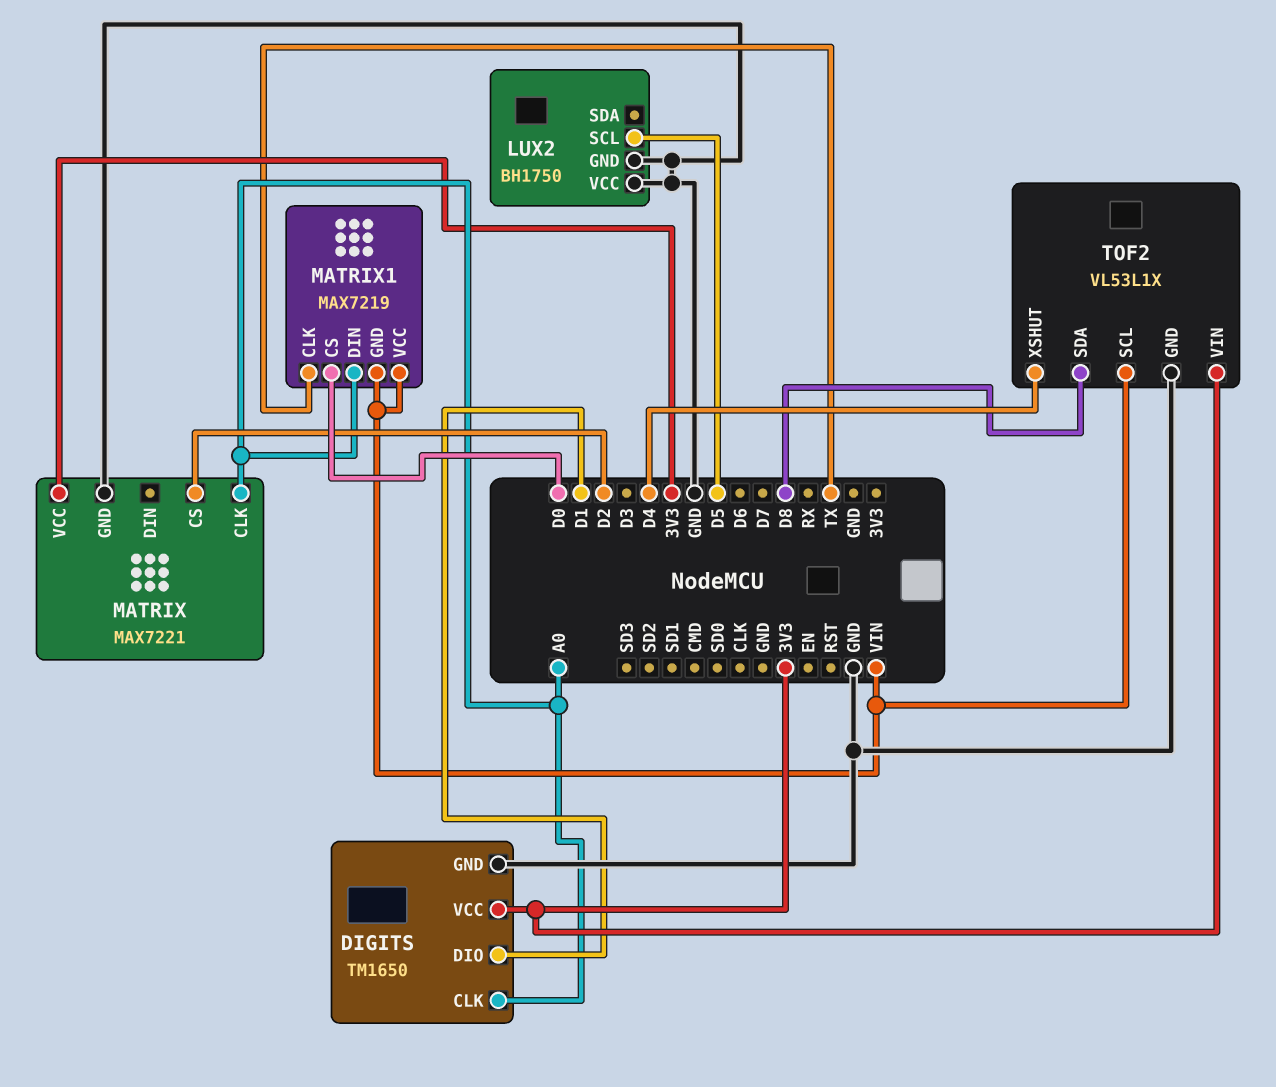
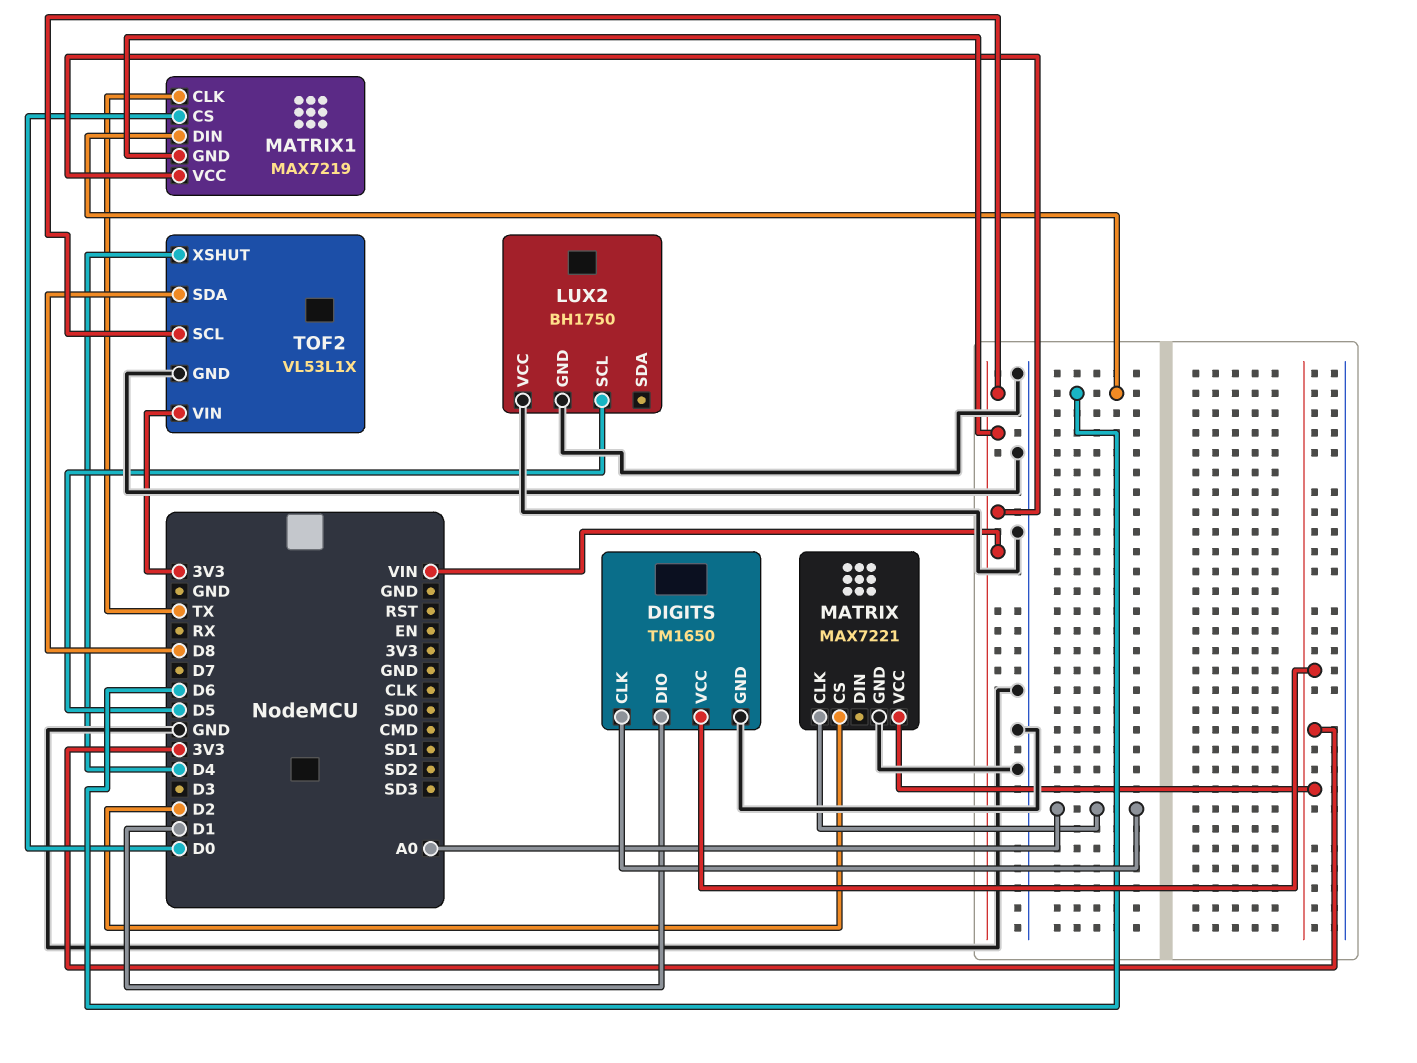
MATRIX1 pin DIN: A0 -> D6

